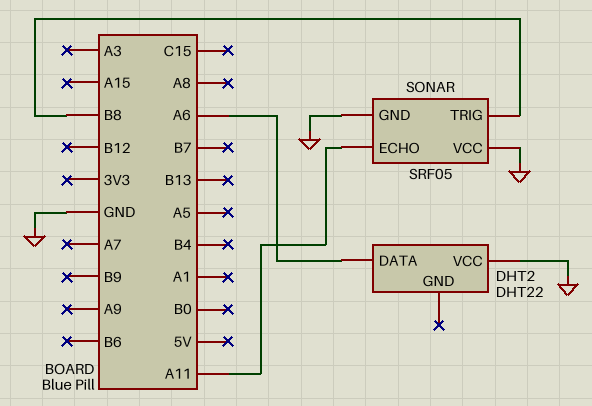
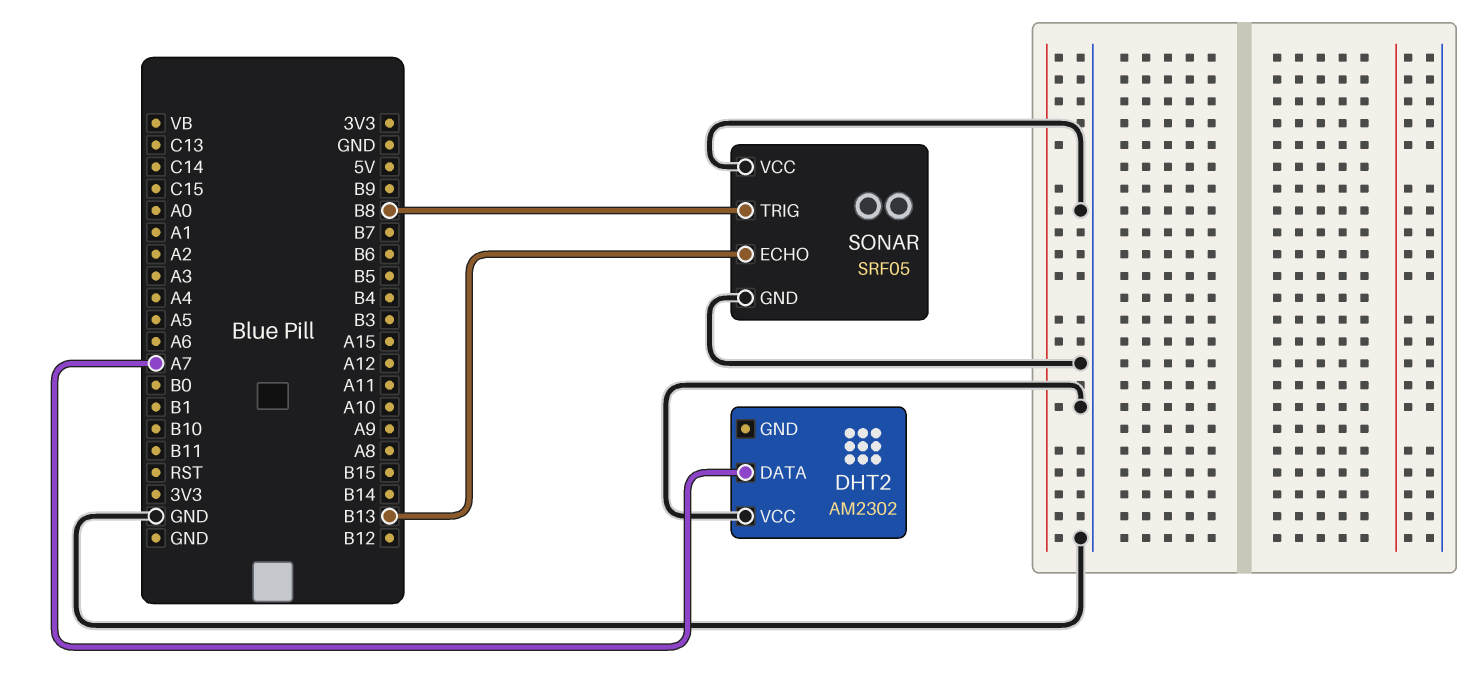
DHT2: DHT22 -> AM2302
DHT2 pin DATA: A6 -> A7
SONAR pin ECHO: A11 -> B13

